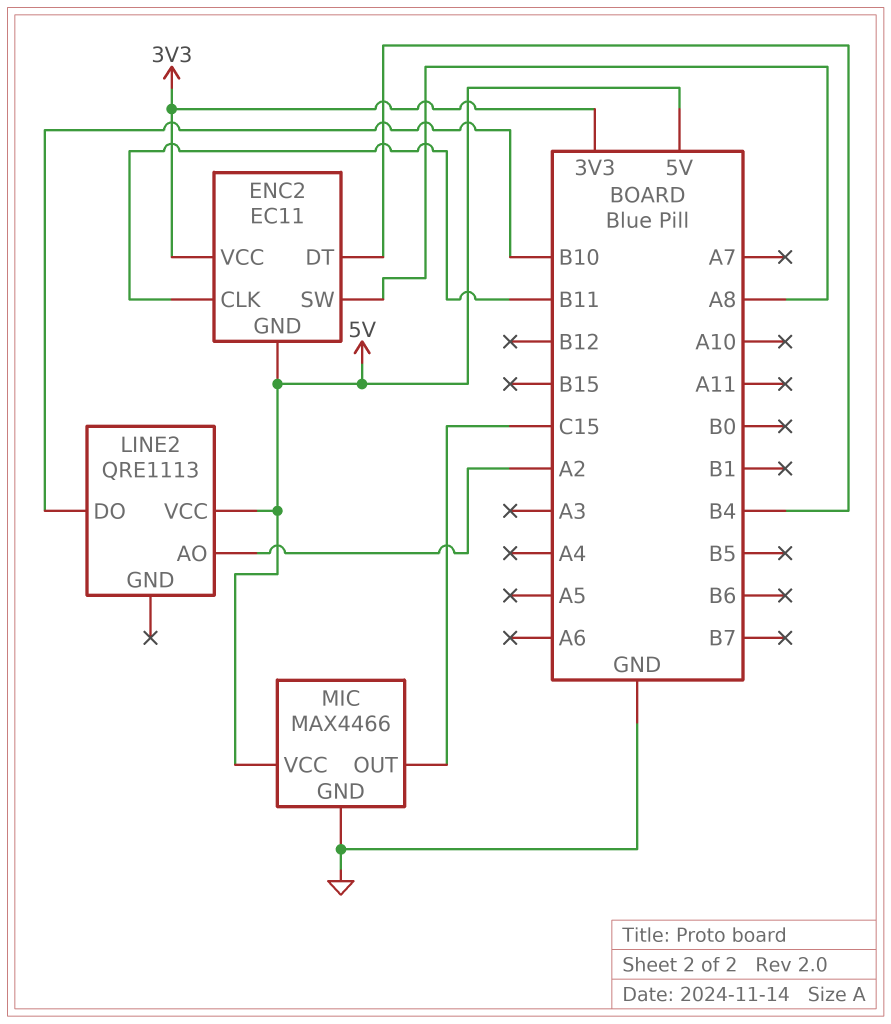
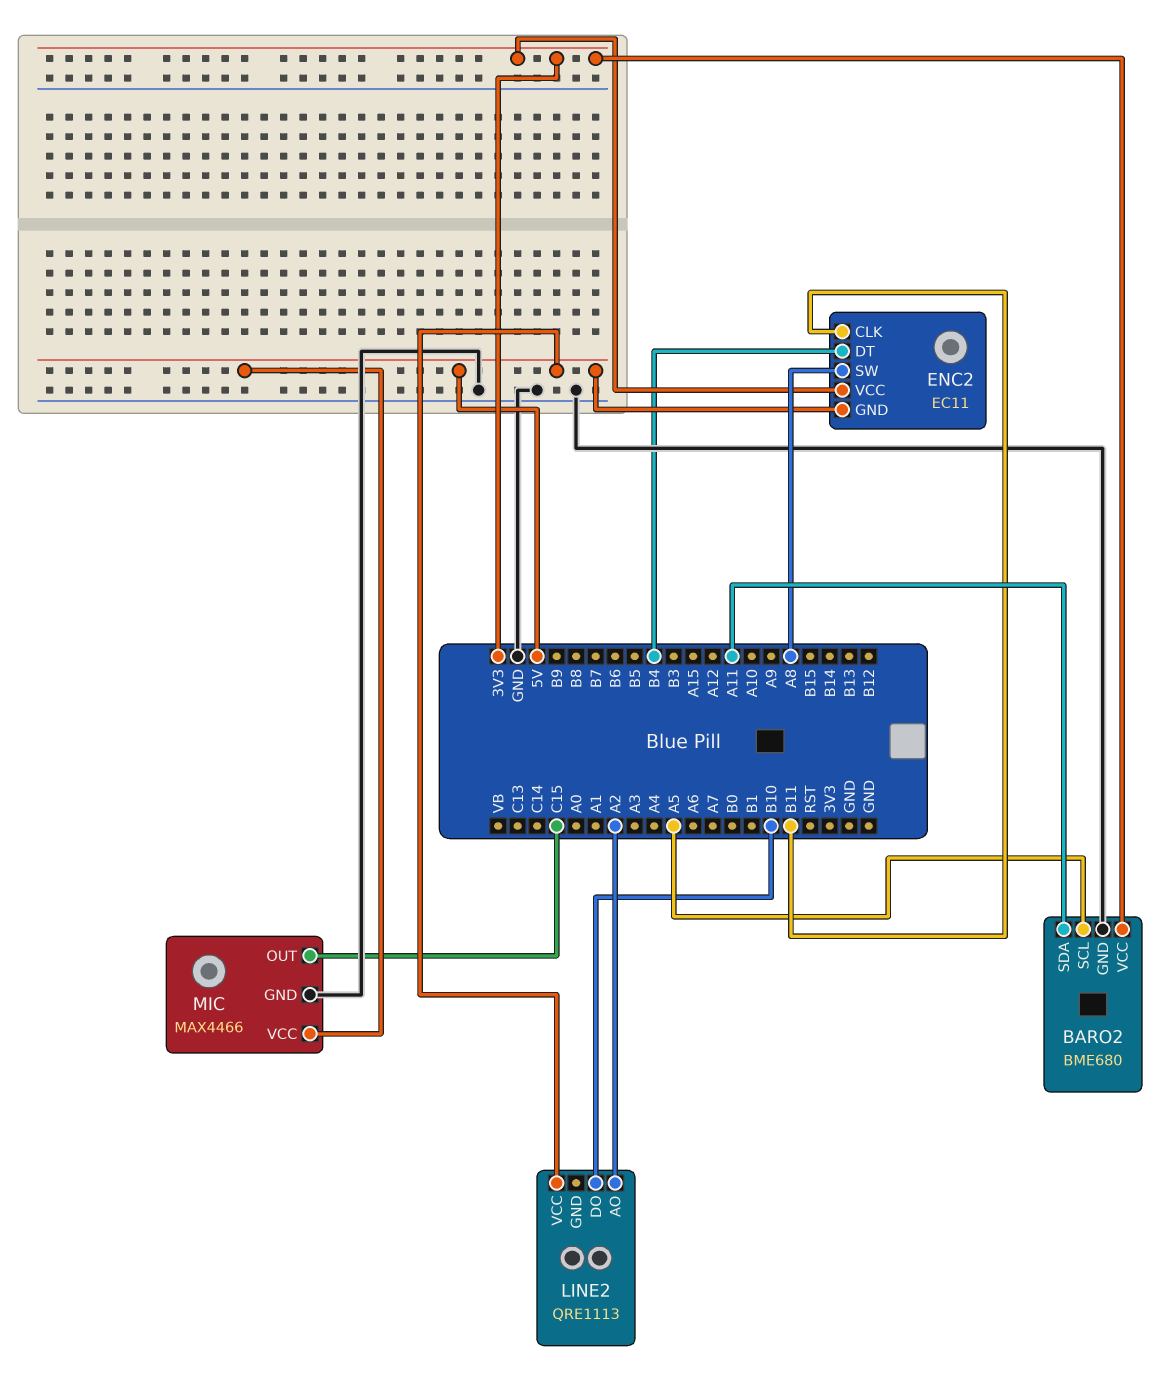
BARO2: none -> BME680
BARO2 pin GND: none -> GND
BARO2 pin SCL: none -> A5
BARO2 pin SDA: none -> A11
BARO2 pin VCC: none -> 3V3

